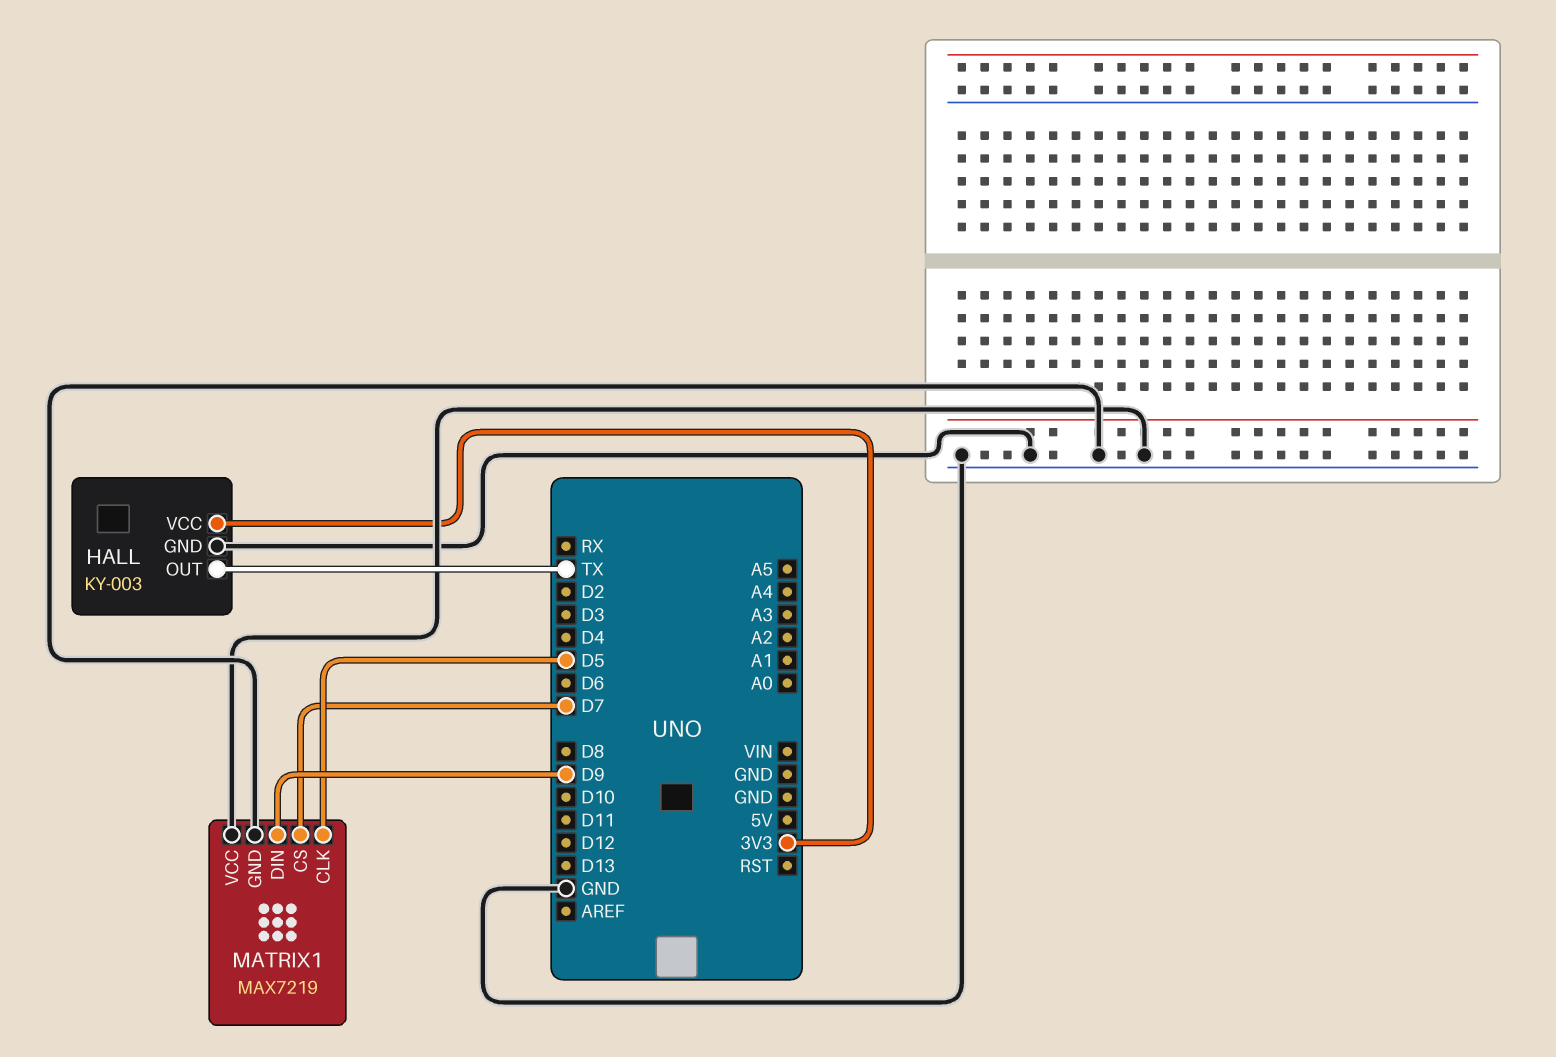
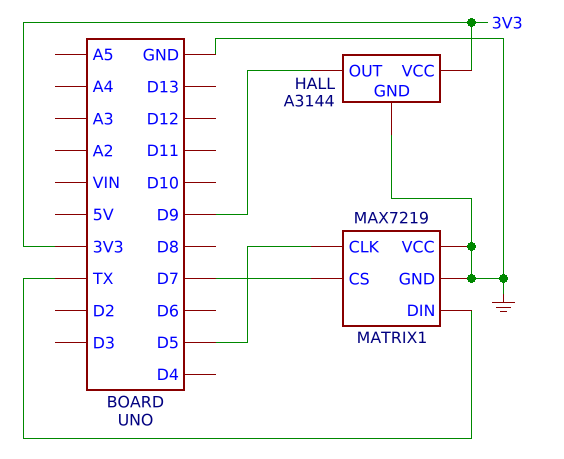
HALL: KY-003 -> A3144
HALL pin OUT: TX -> D9
MATRIX1 pin DIN: D9 -> TX

